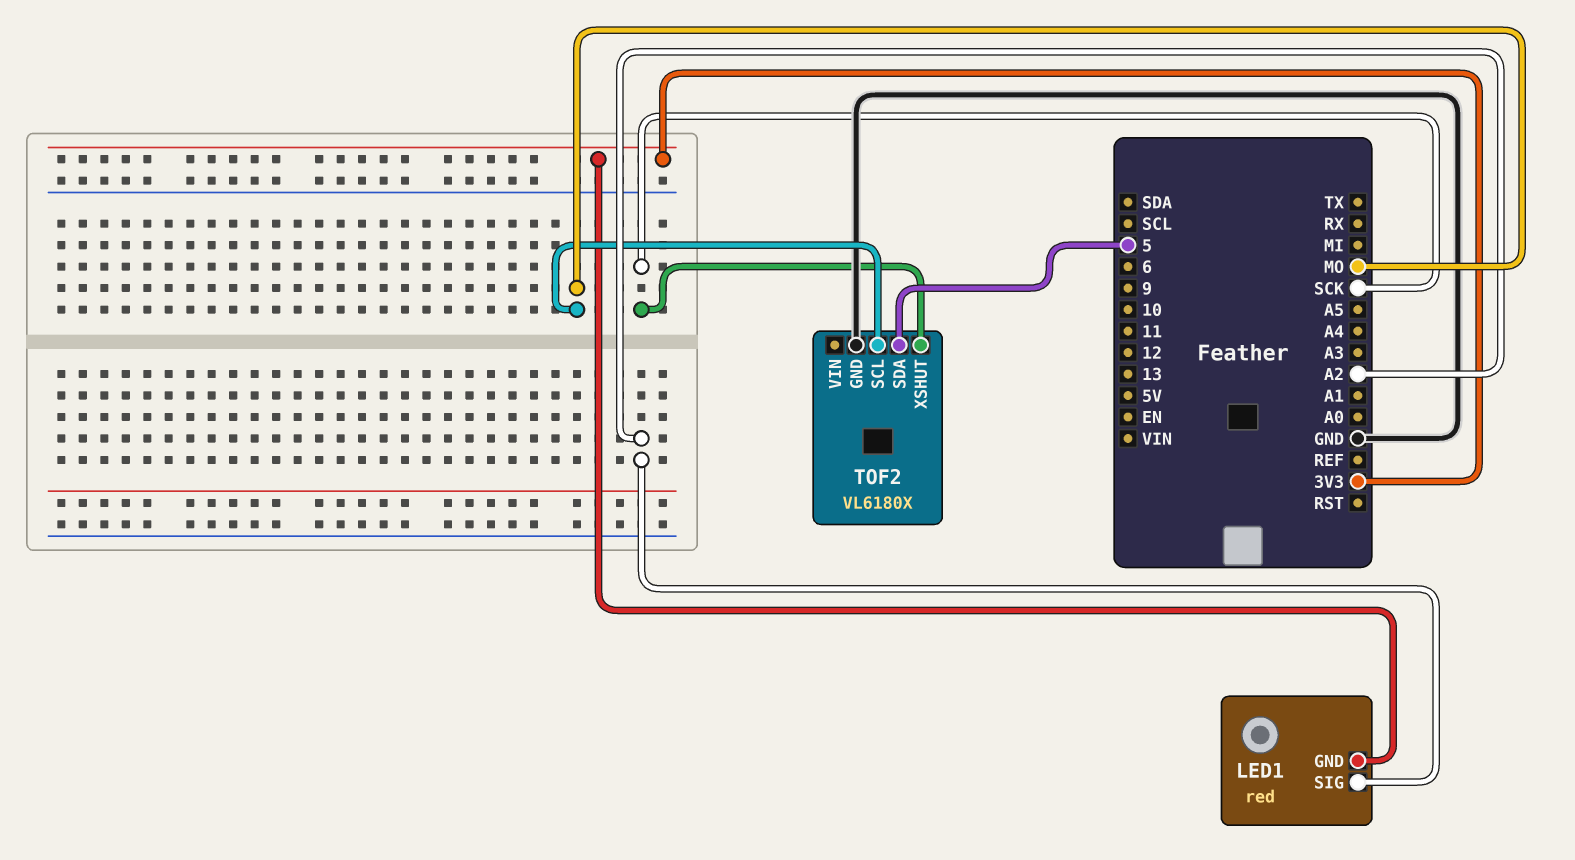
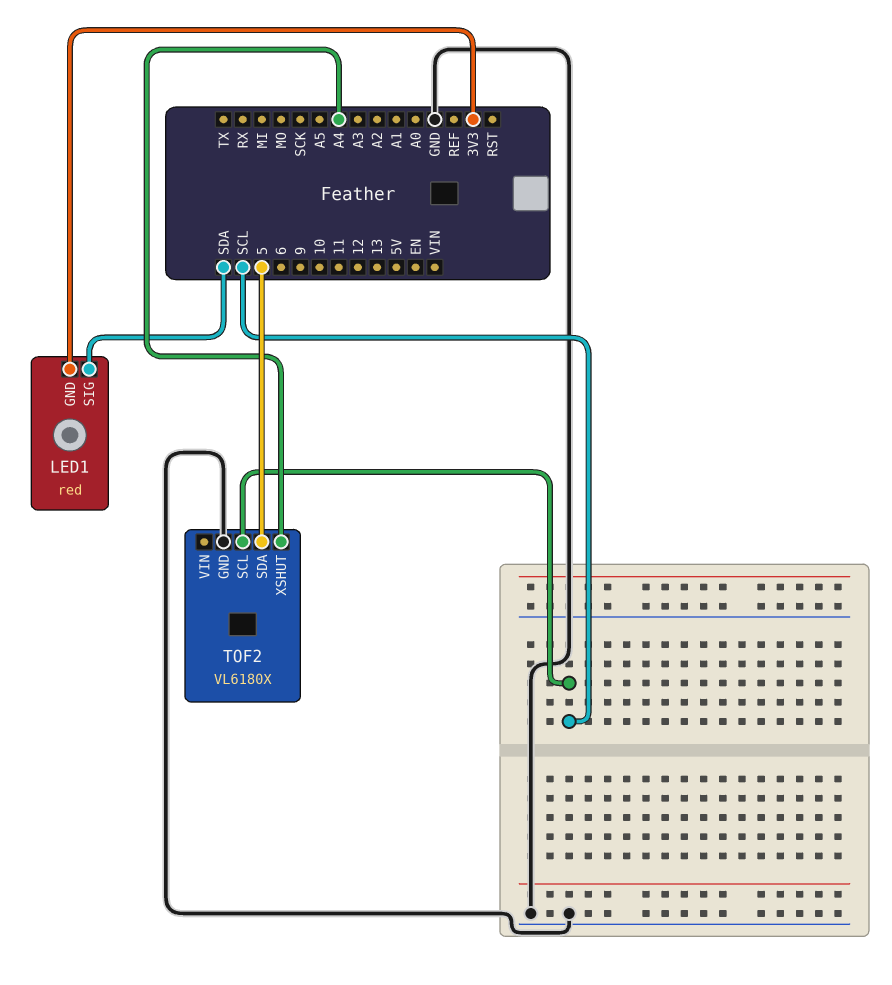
LED1 pin SIG: A2 -> SDA
TOF2 pin SCL: MO -> SCL
TOF2 pin XSHUT: SCK -> A4

